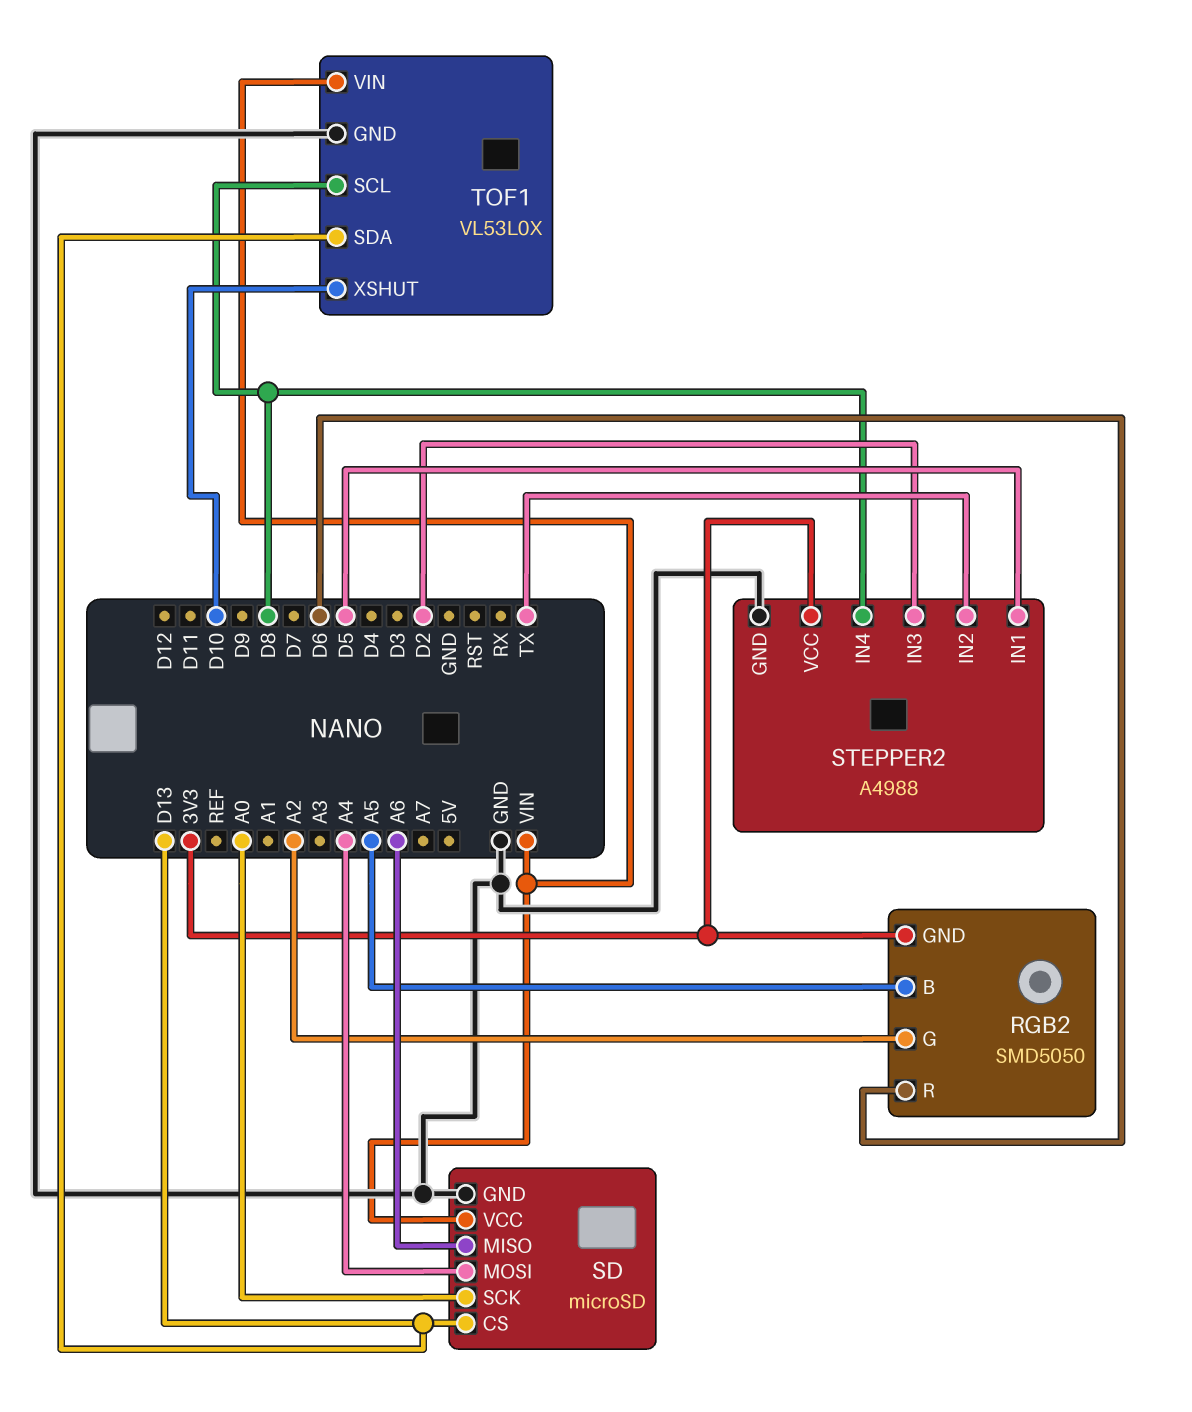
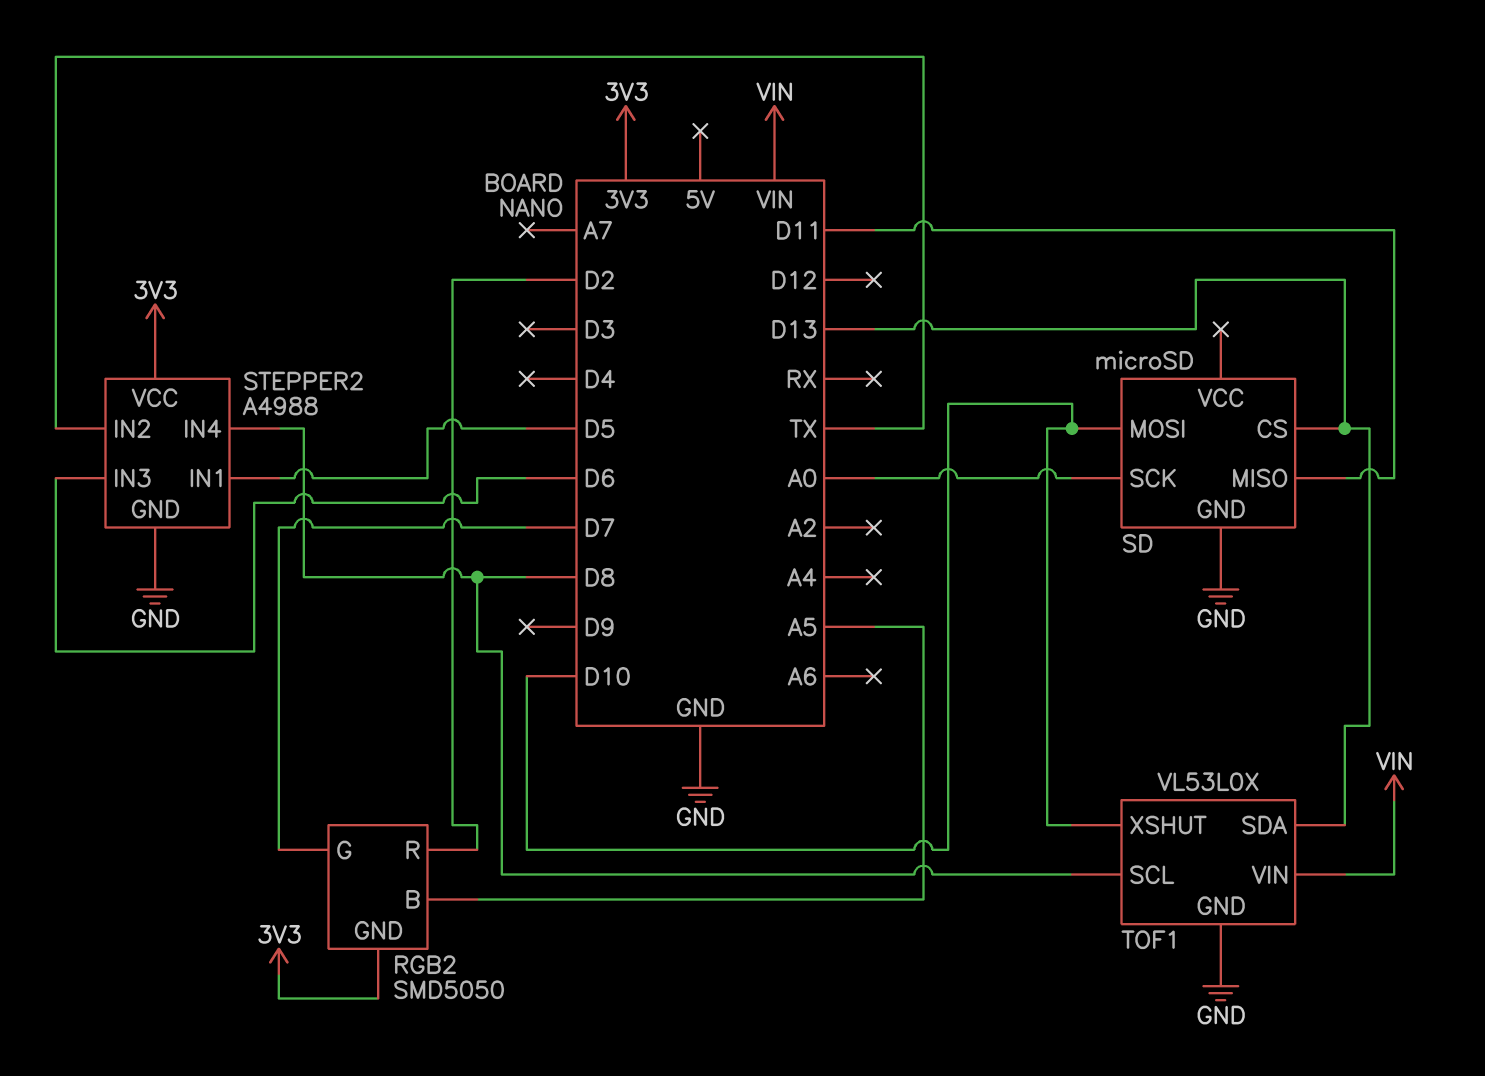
RGB2 pin G: A2 -> D7
RGB2 pin R: D6 -> D2
SD pin MISO: A6 -> D11
SD pin MOSI: A4 -> D10
SD pin VCC: VIN -> none
STEPPER2 pin IN3: D2 -> D6

